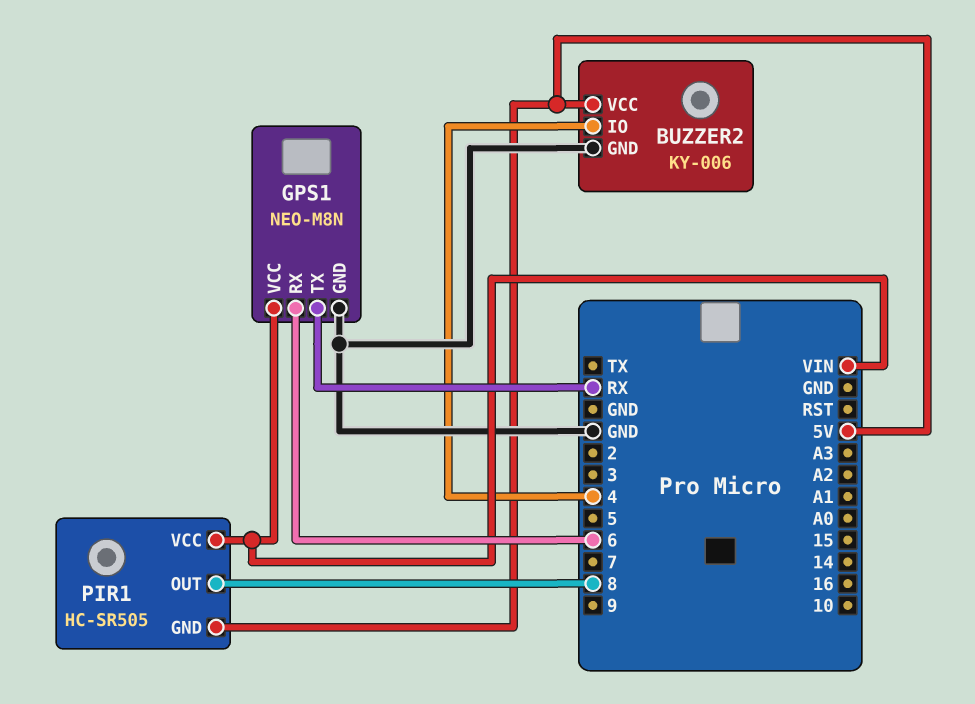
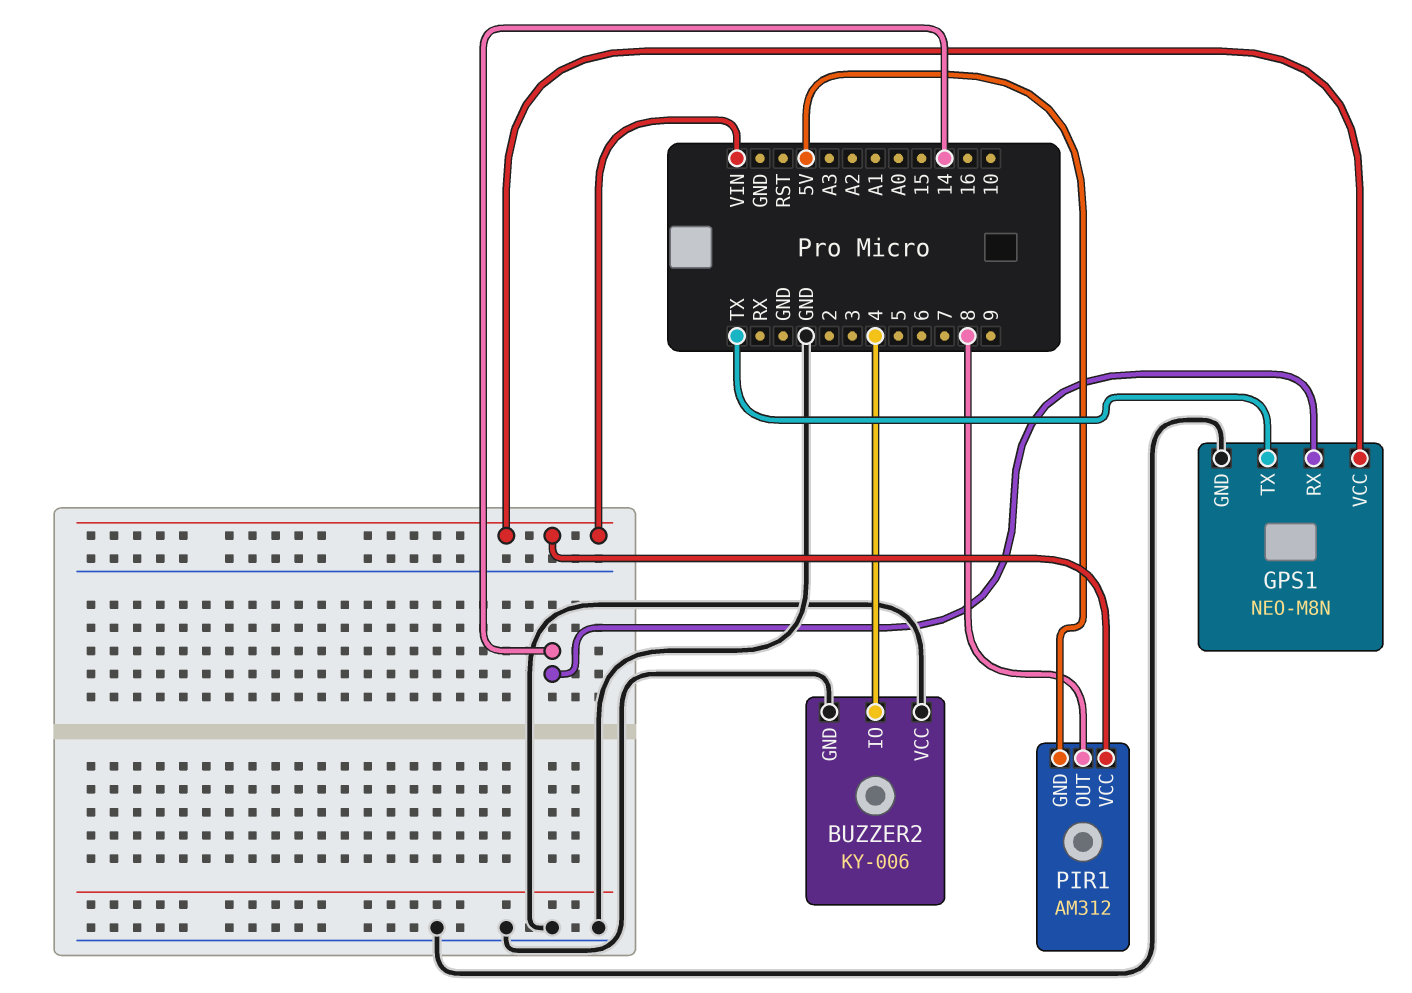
BUZZER2 pin VCC: 5V -> GND
GPS1 pin RX: 6 -> 14
GPS1 pin TX: RX -> TX
PIR1: HC-SR505 -> AM312

